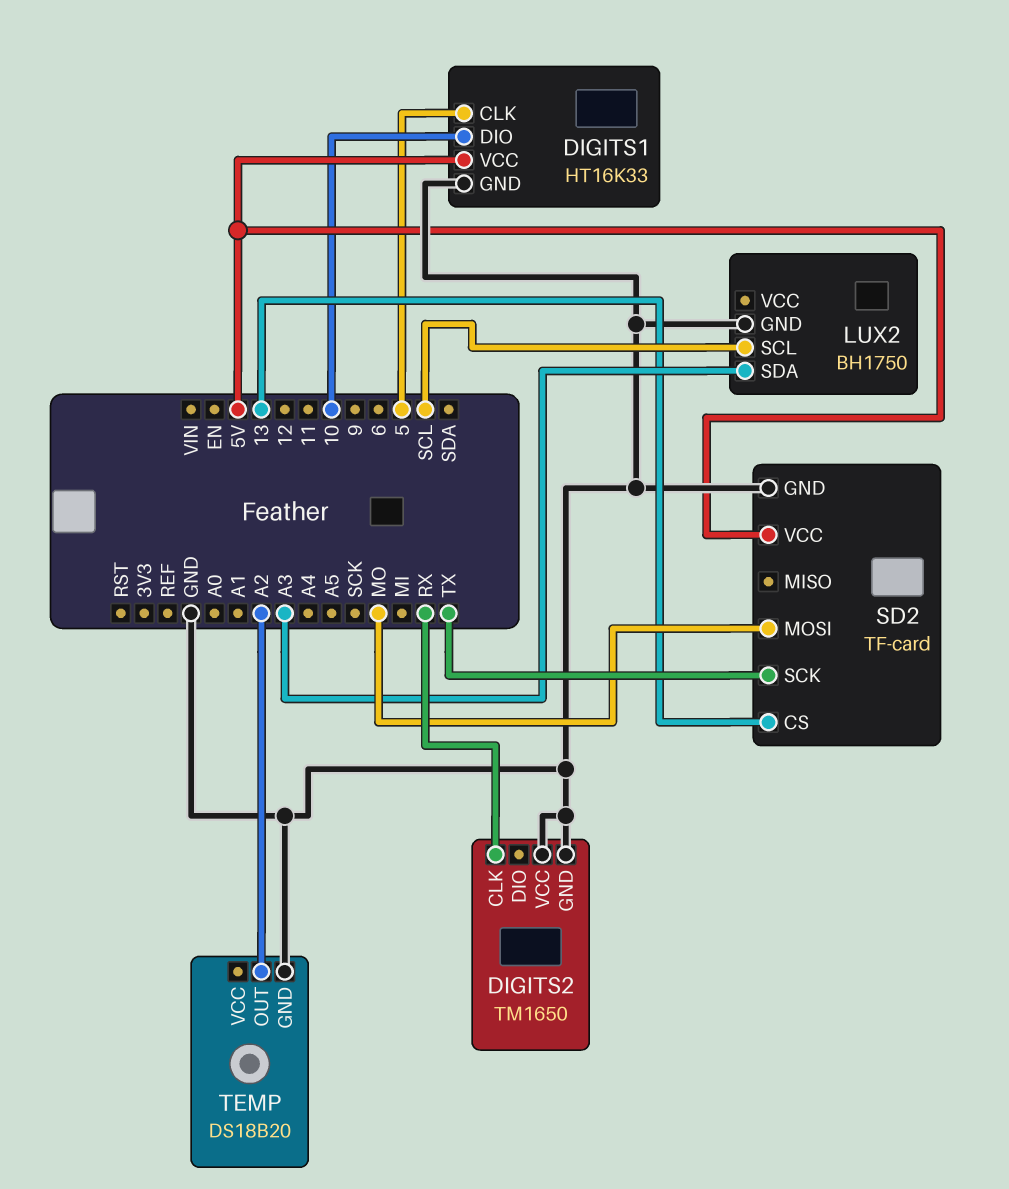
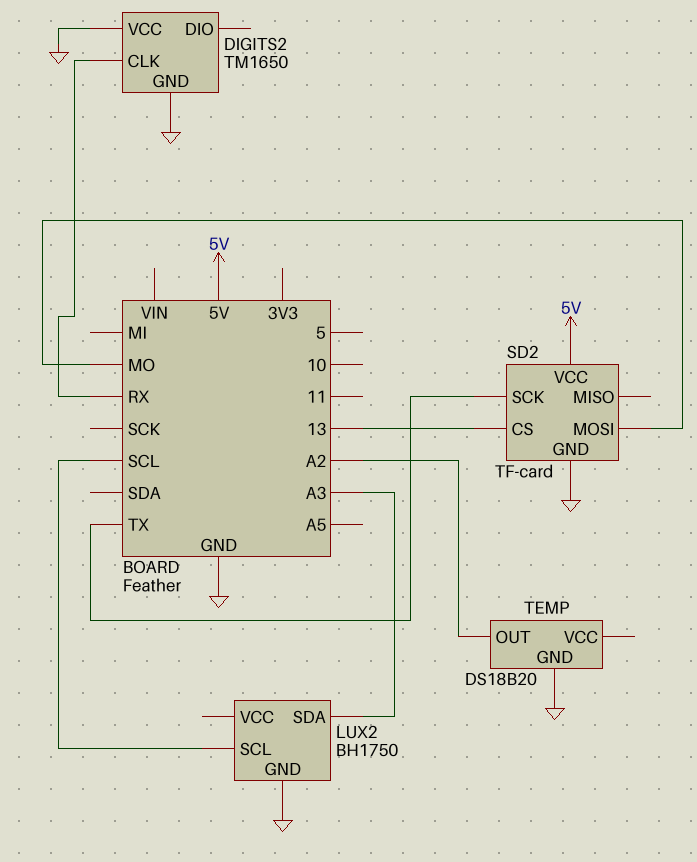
DIGITS1: HT16K33 -> none
DIGITS1 pin CLK: 5 -> none
DIGITS1 pin DIO: 10 -> none
DIGITS1 pin GND: GND -> none
DIGITS1 pin VCC: 5V -> none

